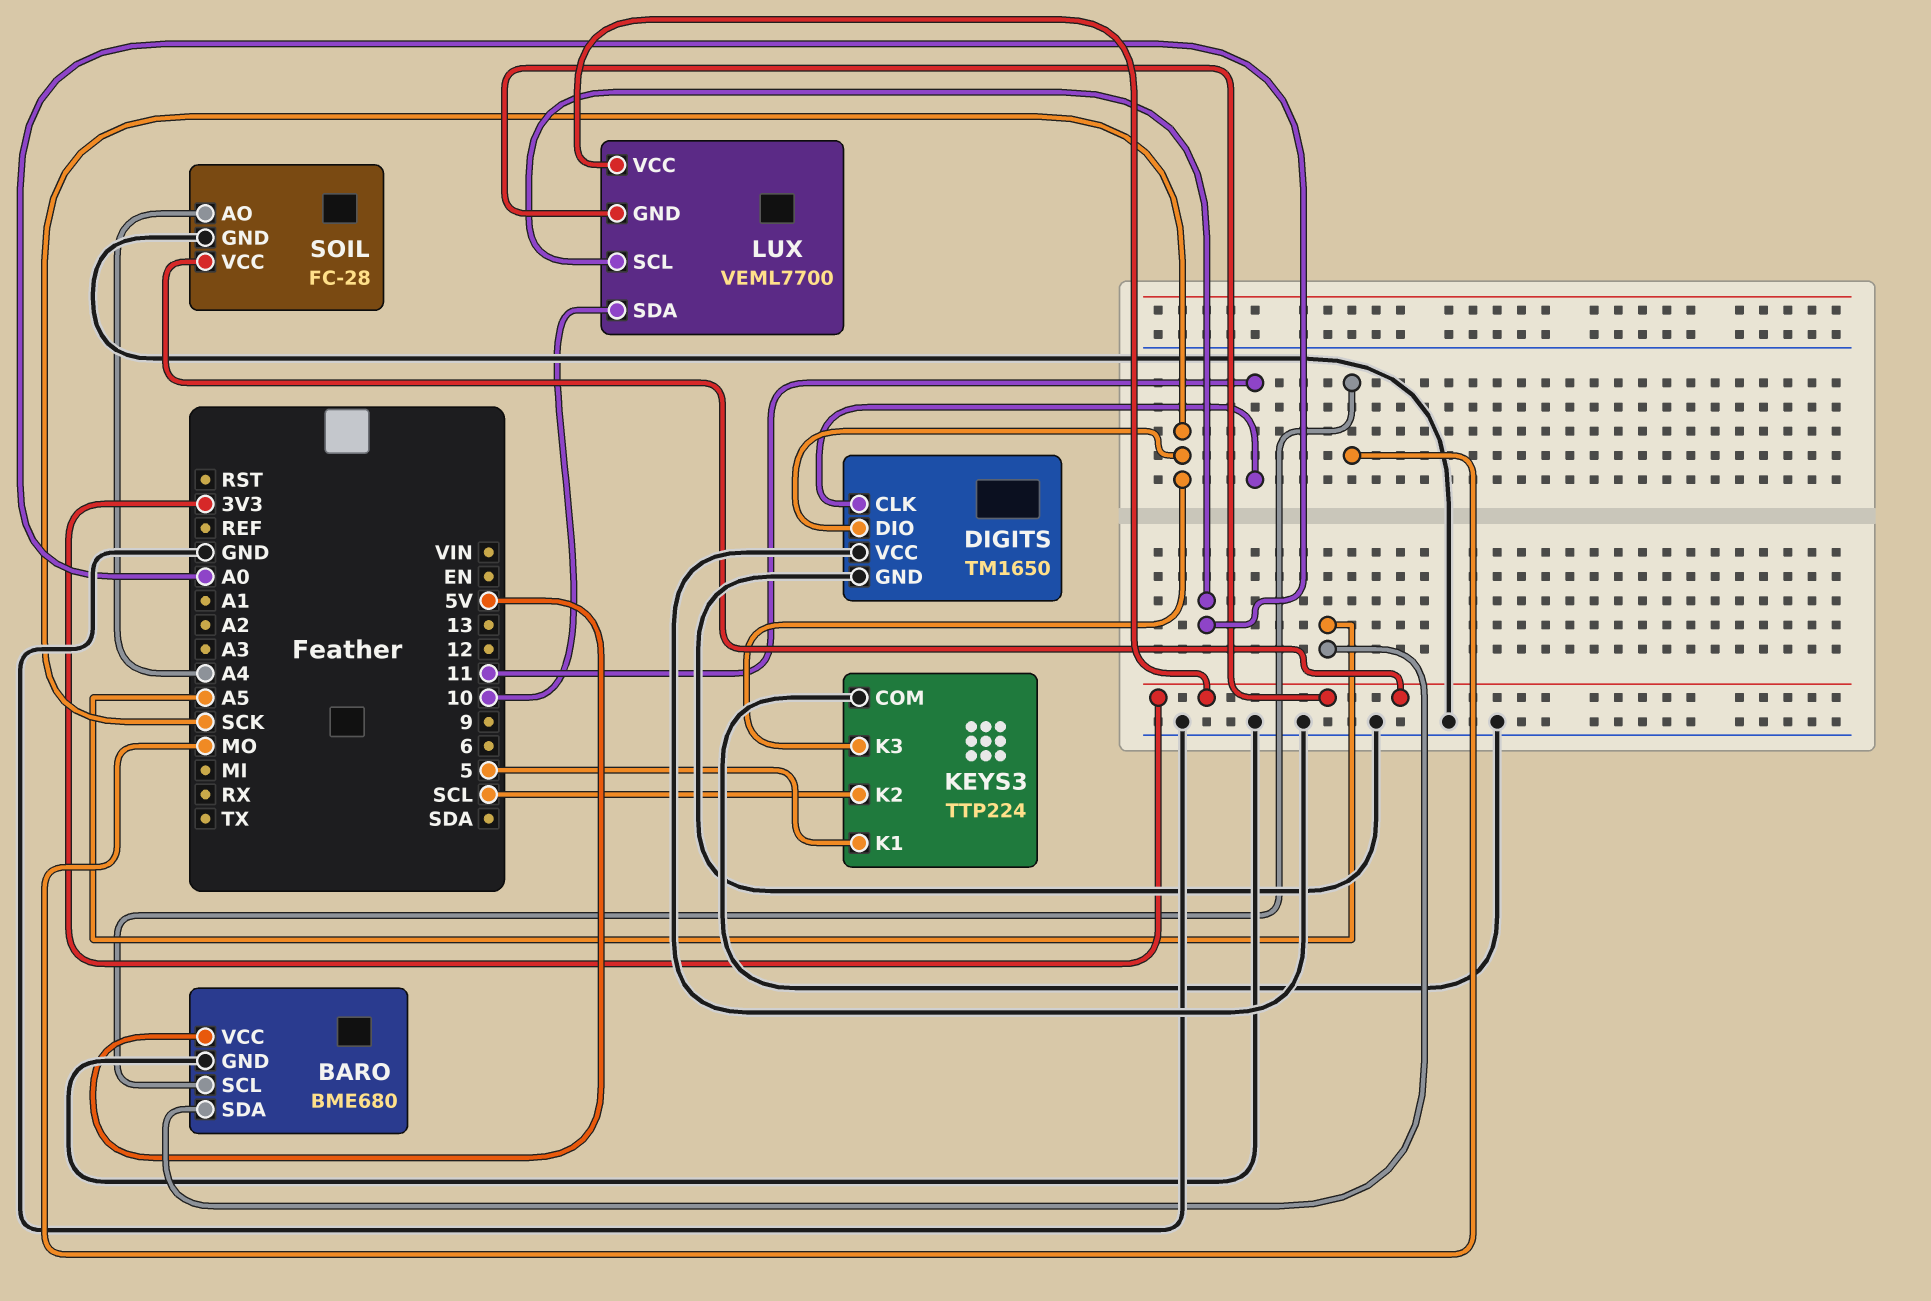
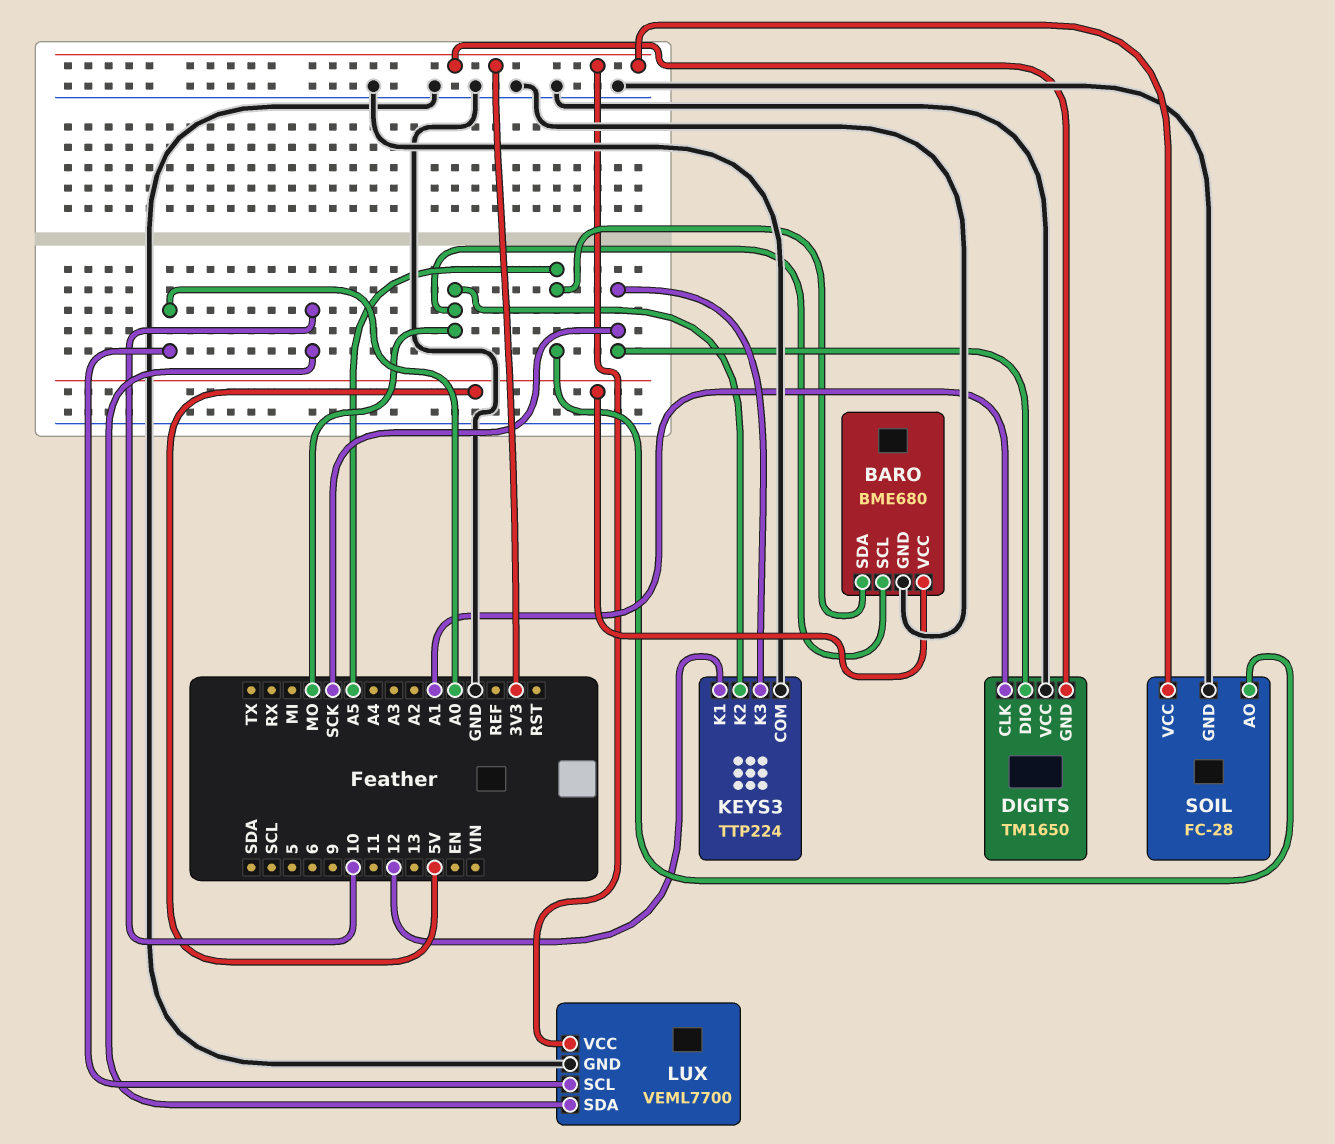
DIGITS pin CLK: 11 -> A1
DIGITS pin GND: GND -> 3V3
KEYS3 pin K1: 5 -> 12
KEYS3 pin K2: SCL -> MO
LUX pin GND: 3V3 -> GND
SOIL pin AO: A4 -> A5

